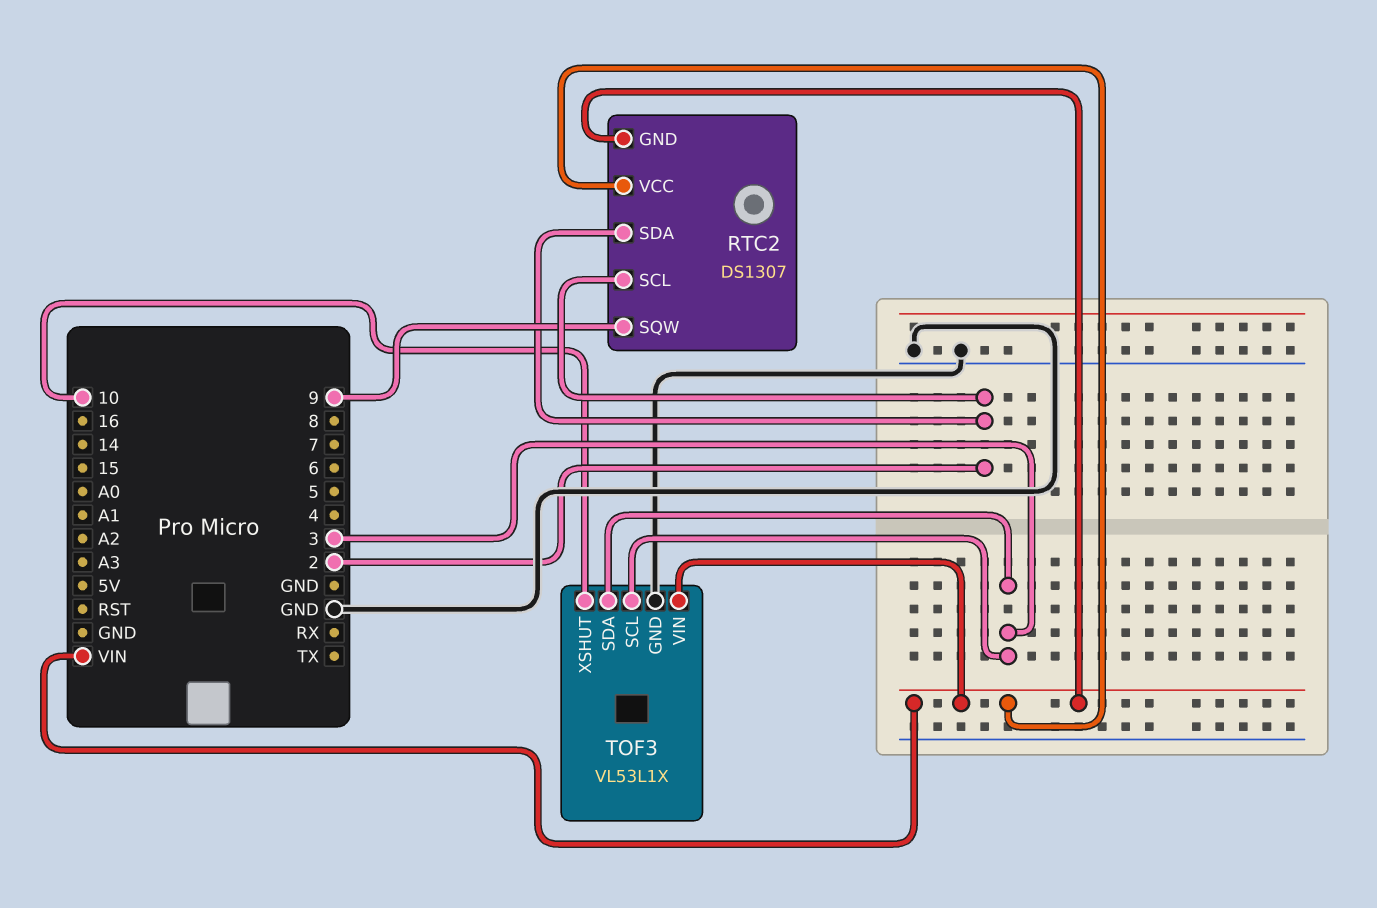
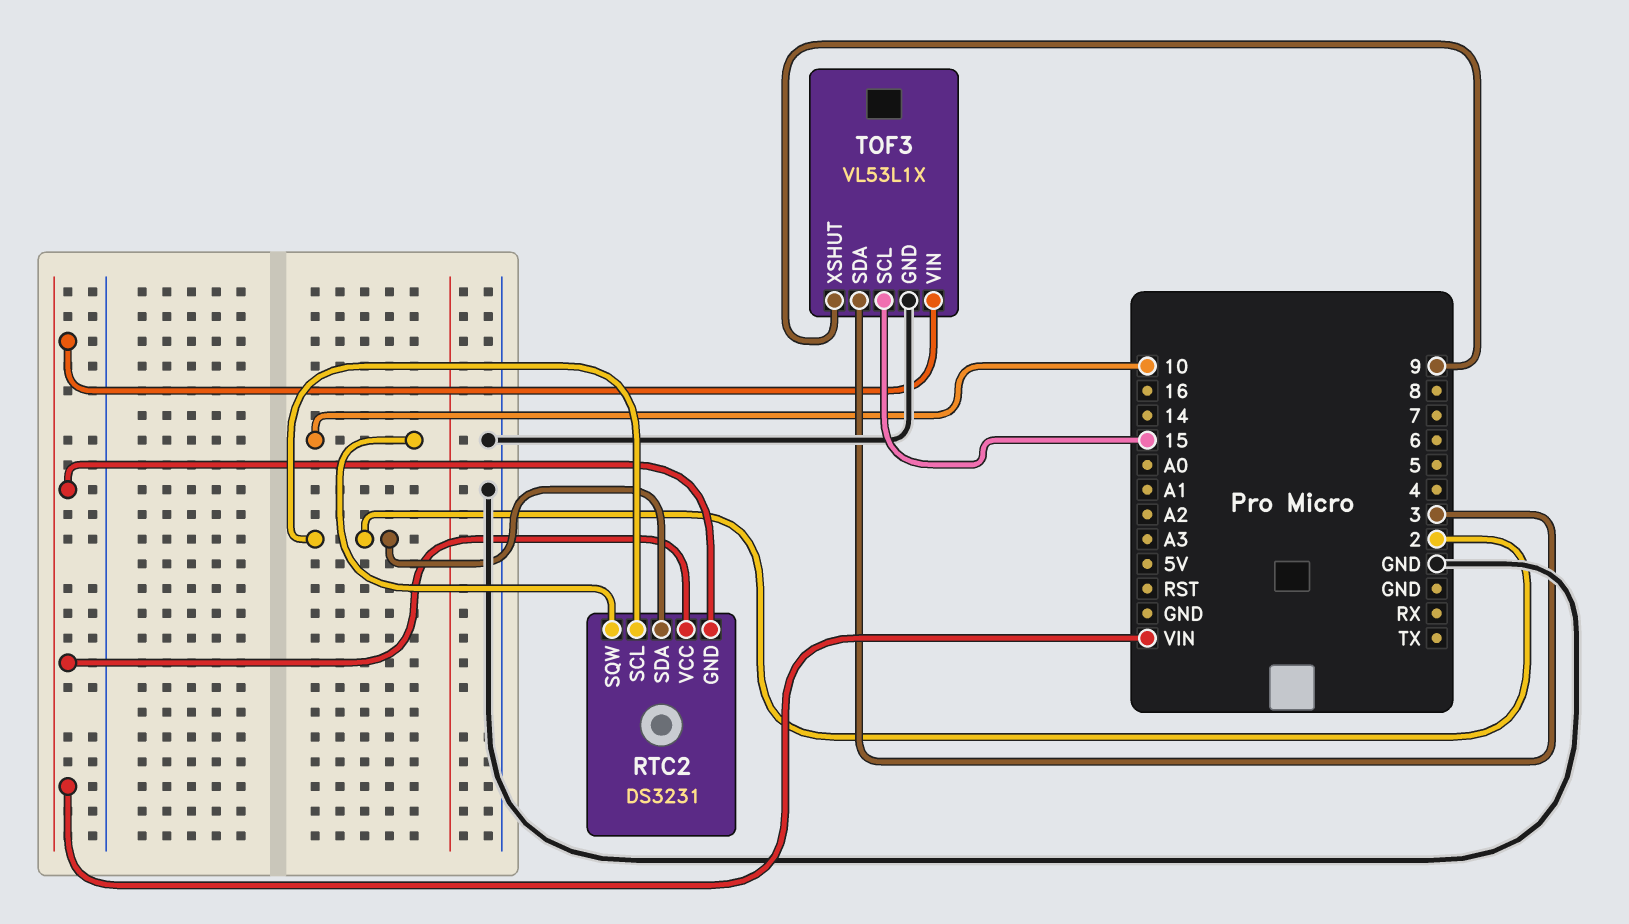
RTC2: DS1307 -> DS3231
RTC2 pin SQW: 9 -> 10
TOF3 pin SCL: 3 -> 15
TOF3 pin XSHUT: 10 -> 9

